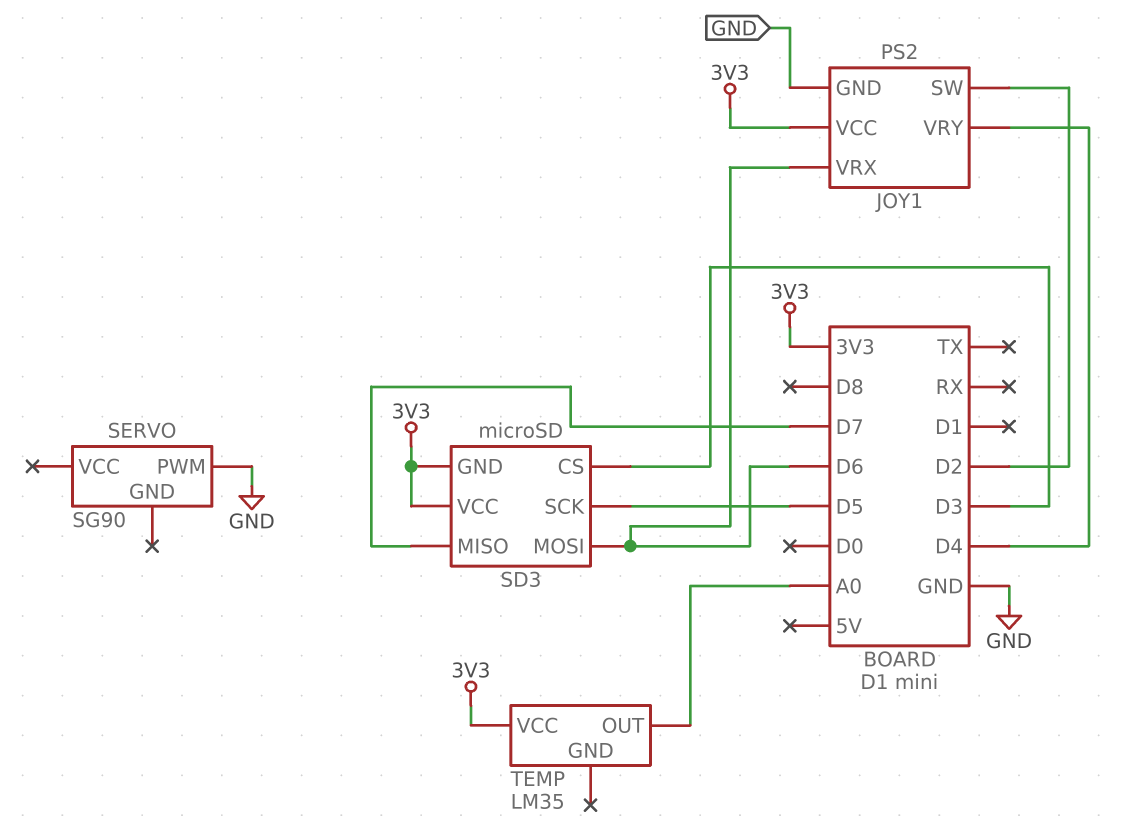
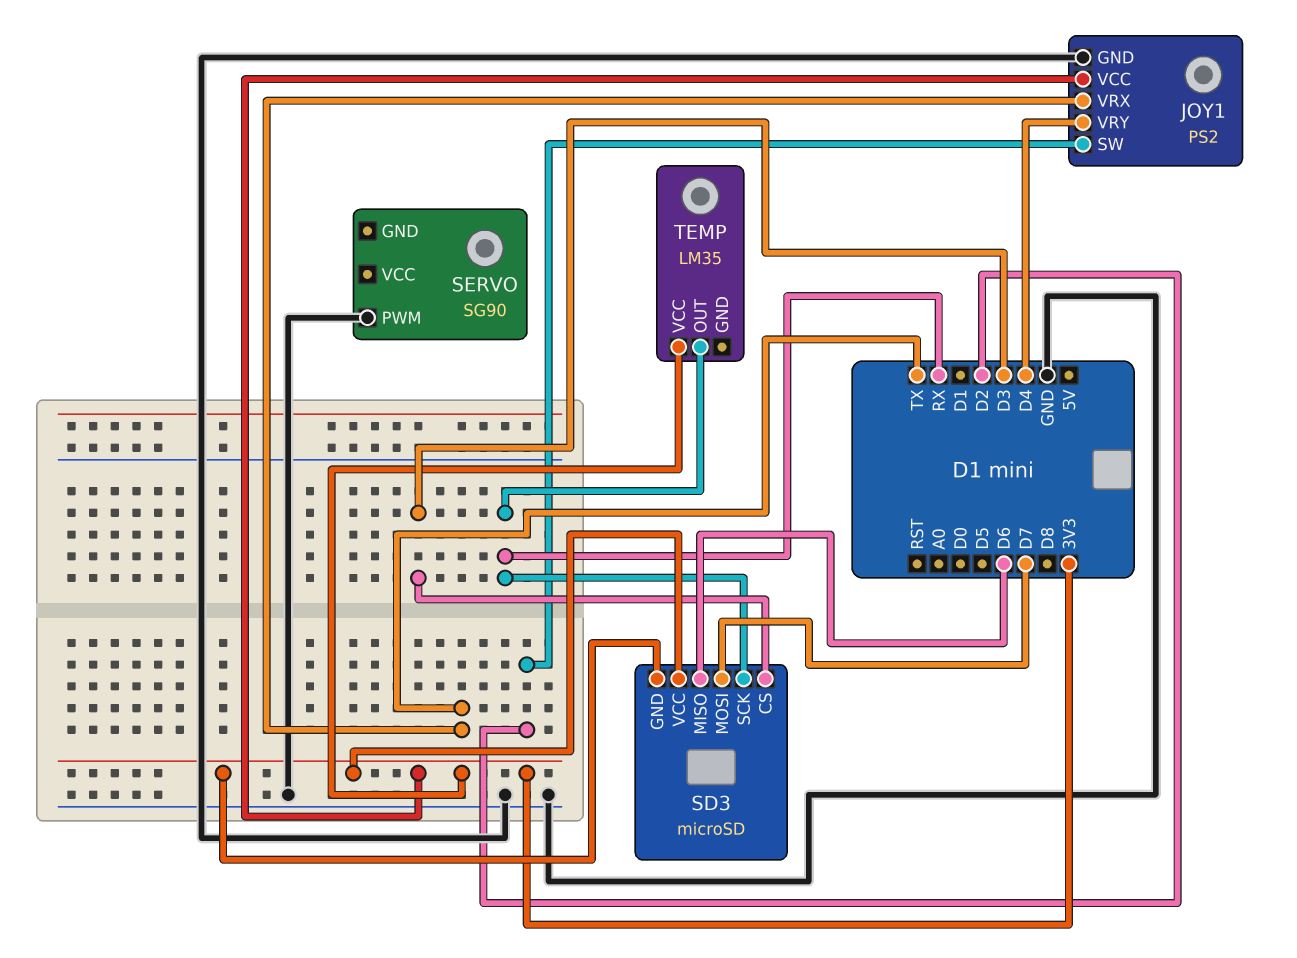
JOY1 pin VRX: D6 -> TX
SD3 pin MISO: D7 -> D6
SD3 pin MOSI: D6 -> D7
SD3 pin SCK: D5 -> RX
TEMP pin OUT: A0 -> RX

